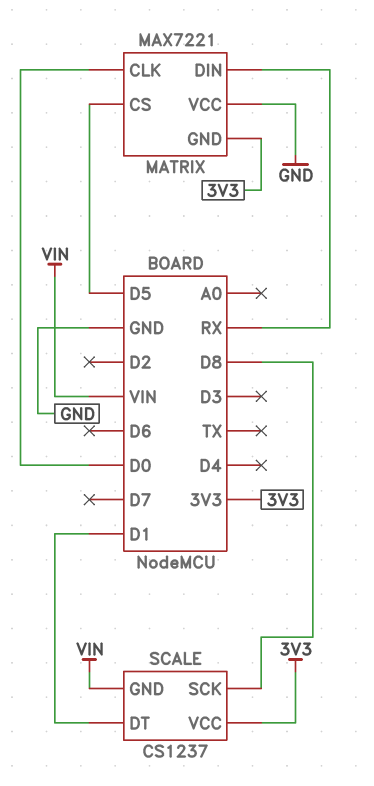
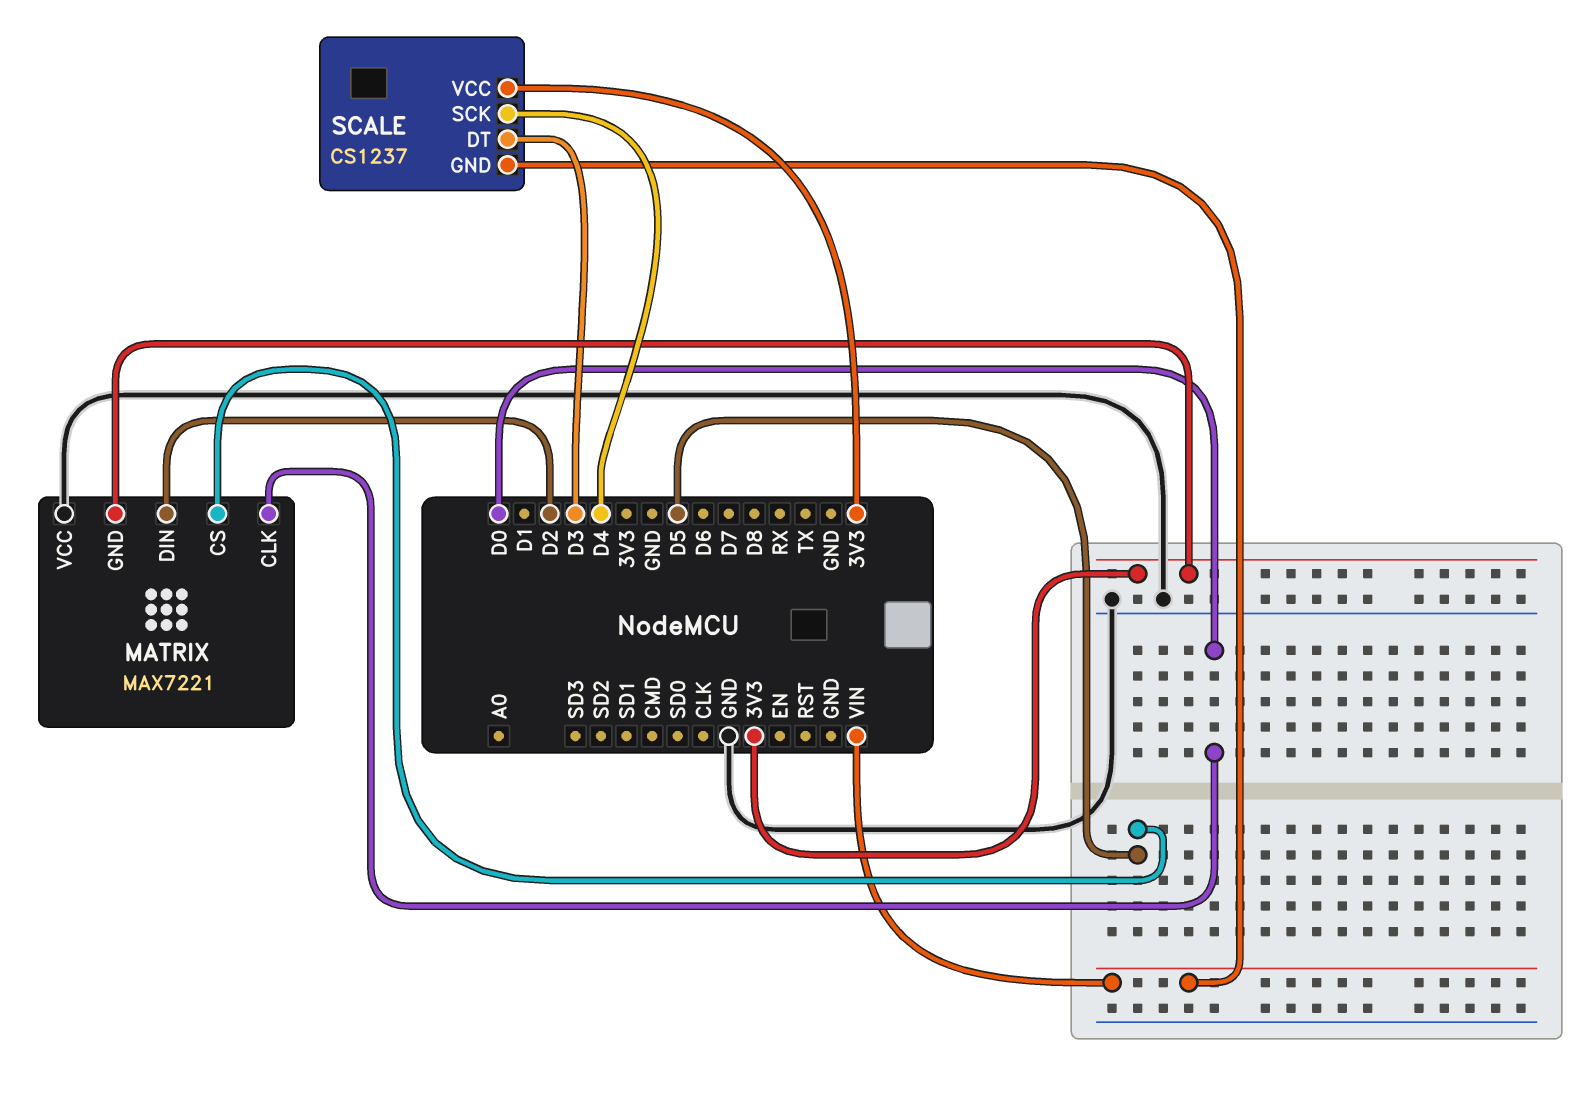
MATRIX pin DIN: RX -> D2
SCALE pin DT: D1 -> D3
SCALE pin SCK: D8 -> D4

